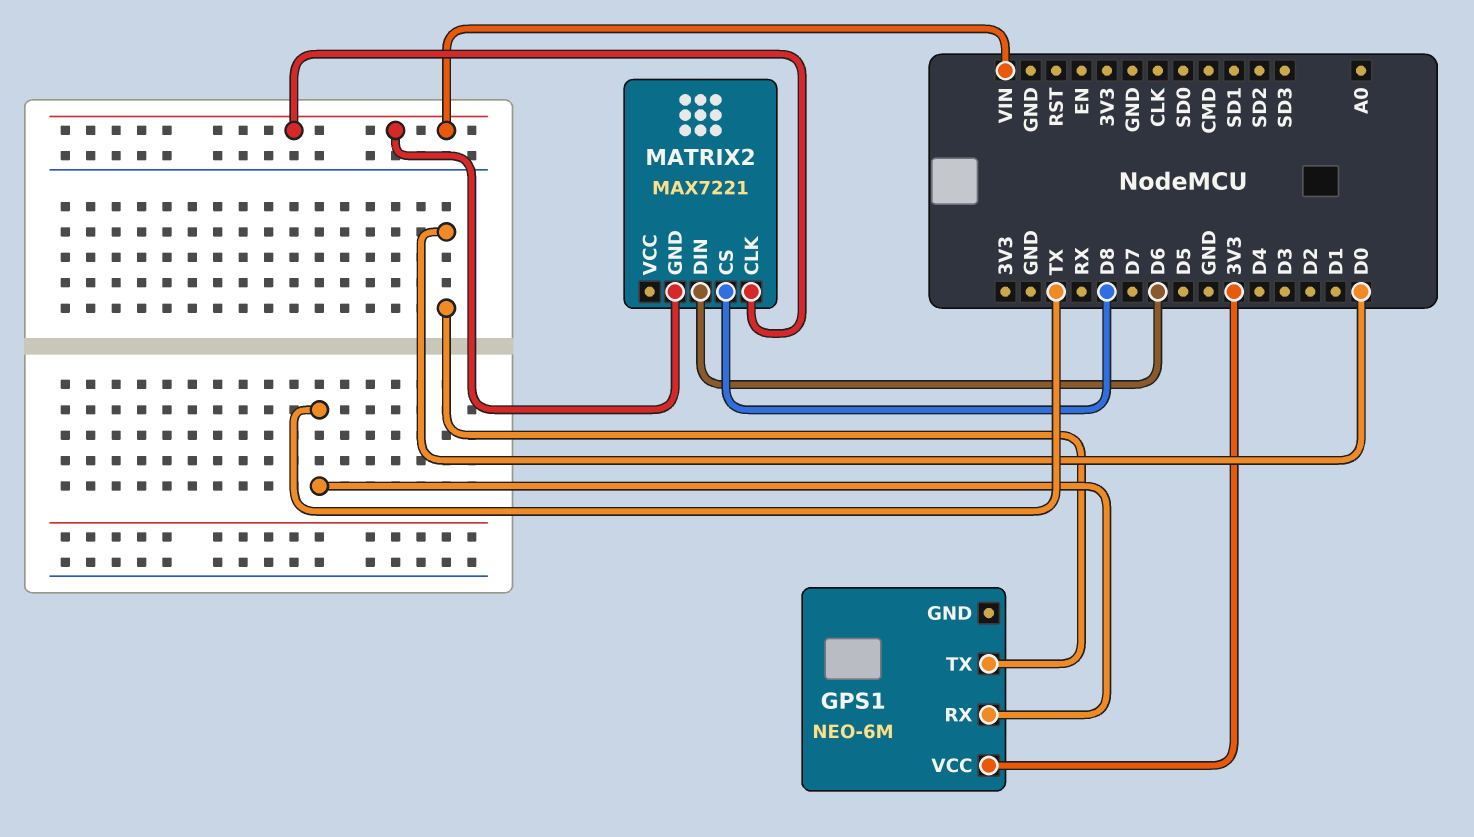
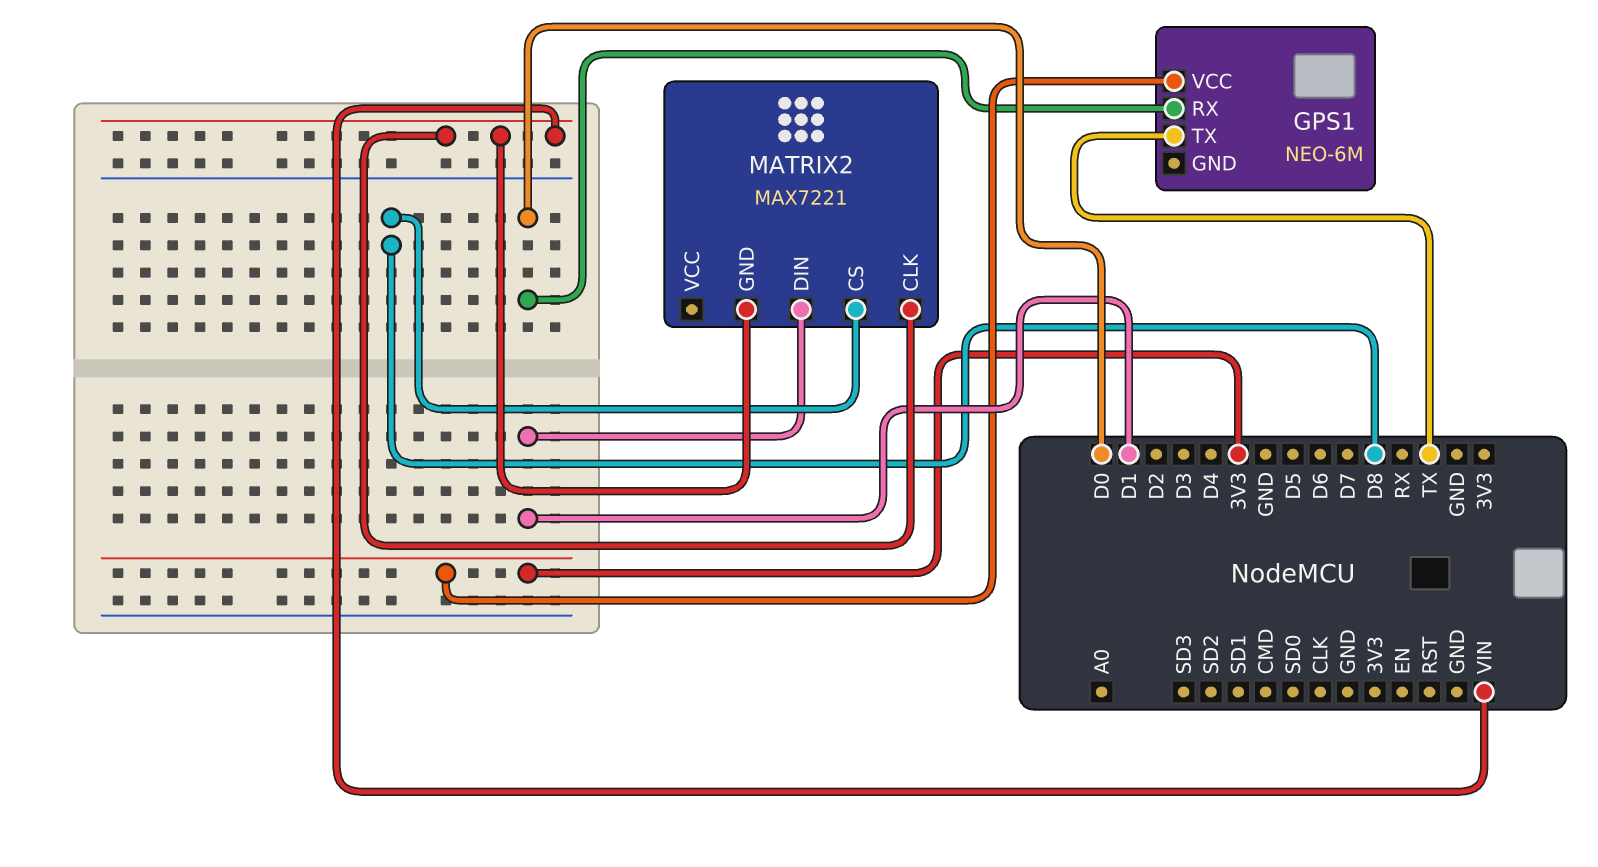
GPS1 pin RX: TX -> D0
GPS1 pin TX: D0 -> TX
MATRIX2 pin DIN: D6 -> D1

